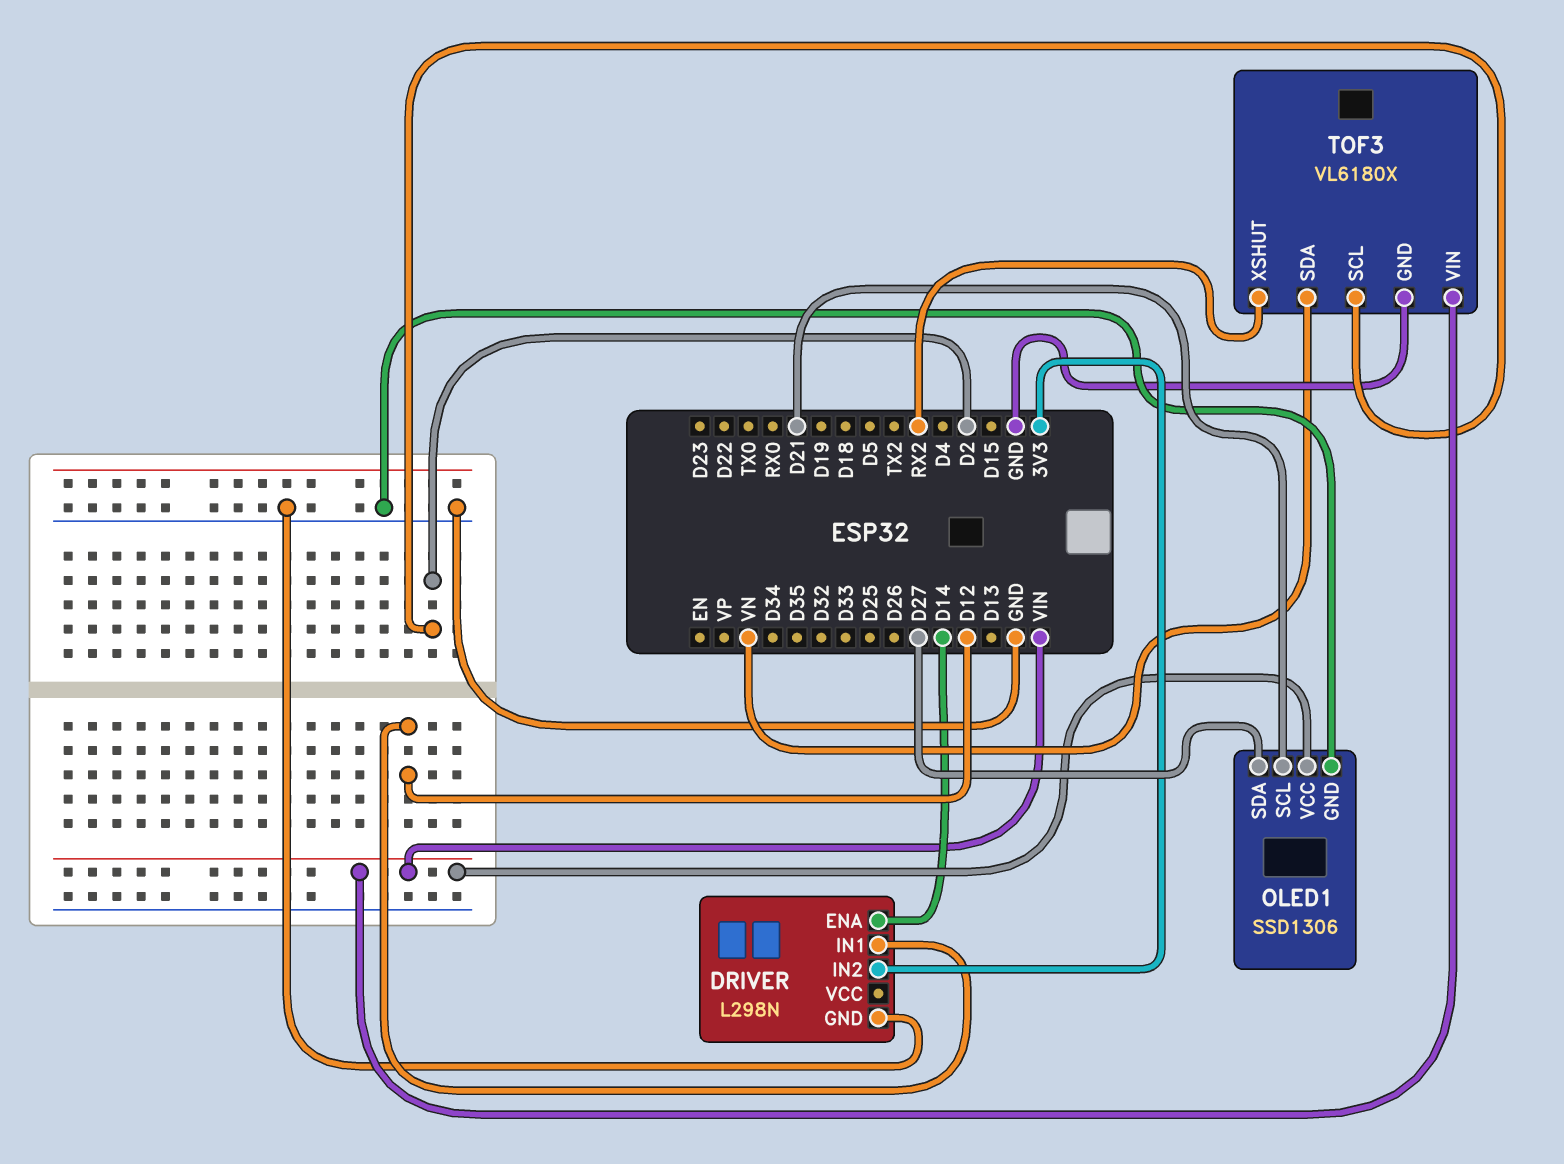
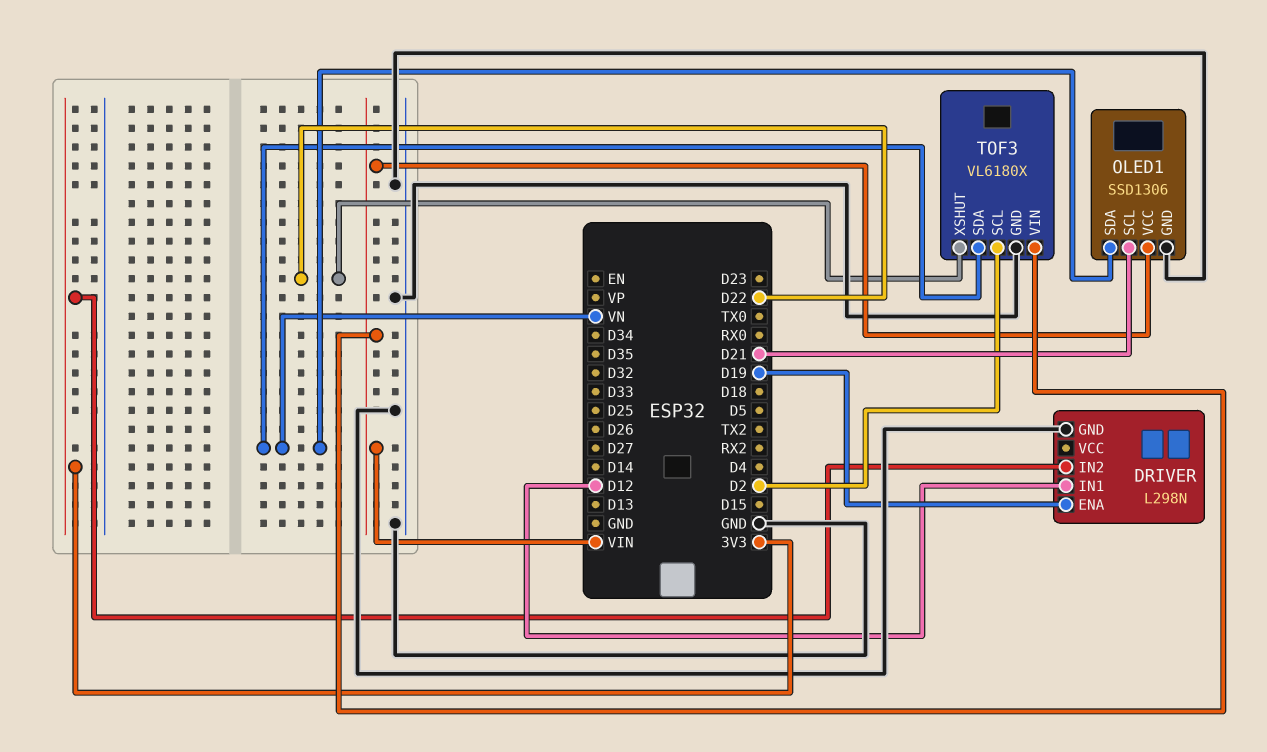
DRIVER pin ENA: D14 -> D19
OLED1 pin SDA: D27 -> VN
TOF3 pin XSHUT: RX2 -> D22

